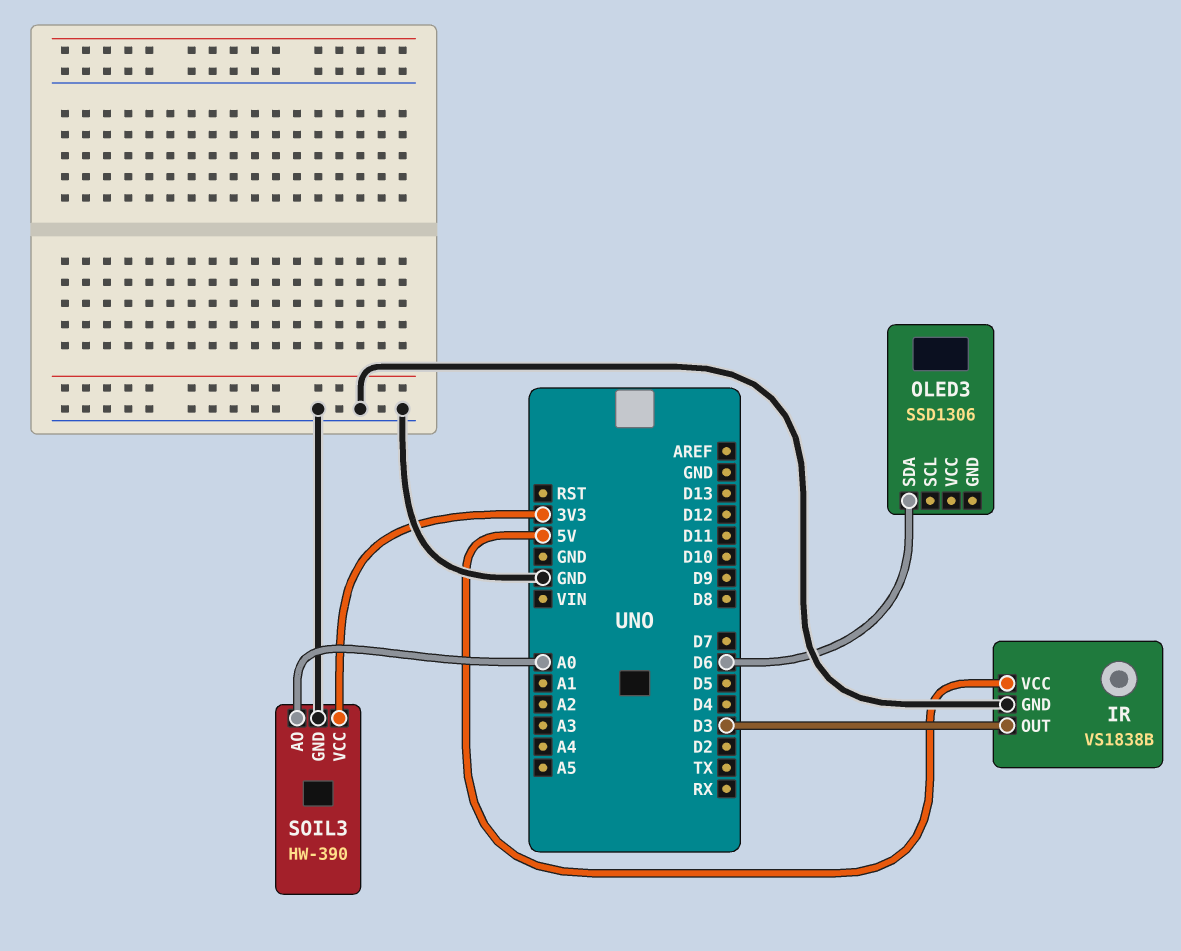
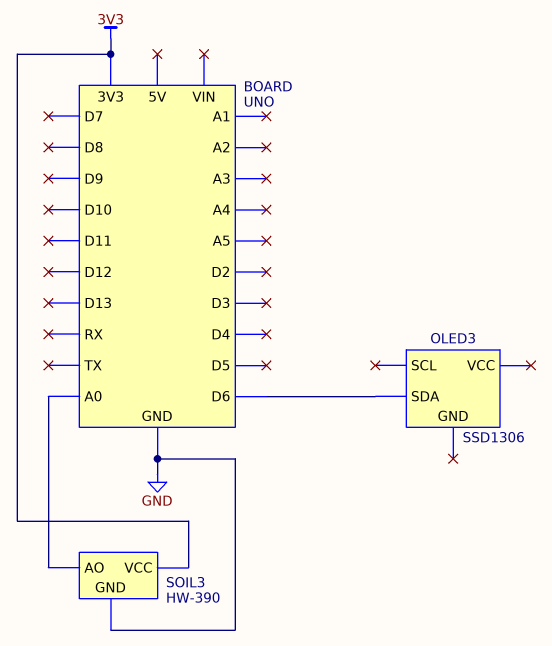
IR: VS1838B -> none
IR pin GND: GND -> none
IR pin OUT: D3 -> none
IR pin VCC: 5V -> none

